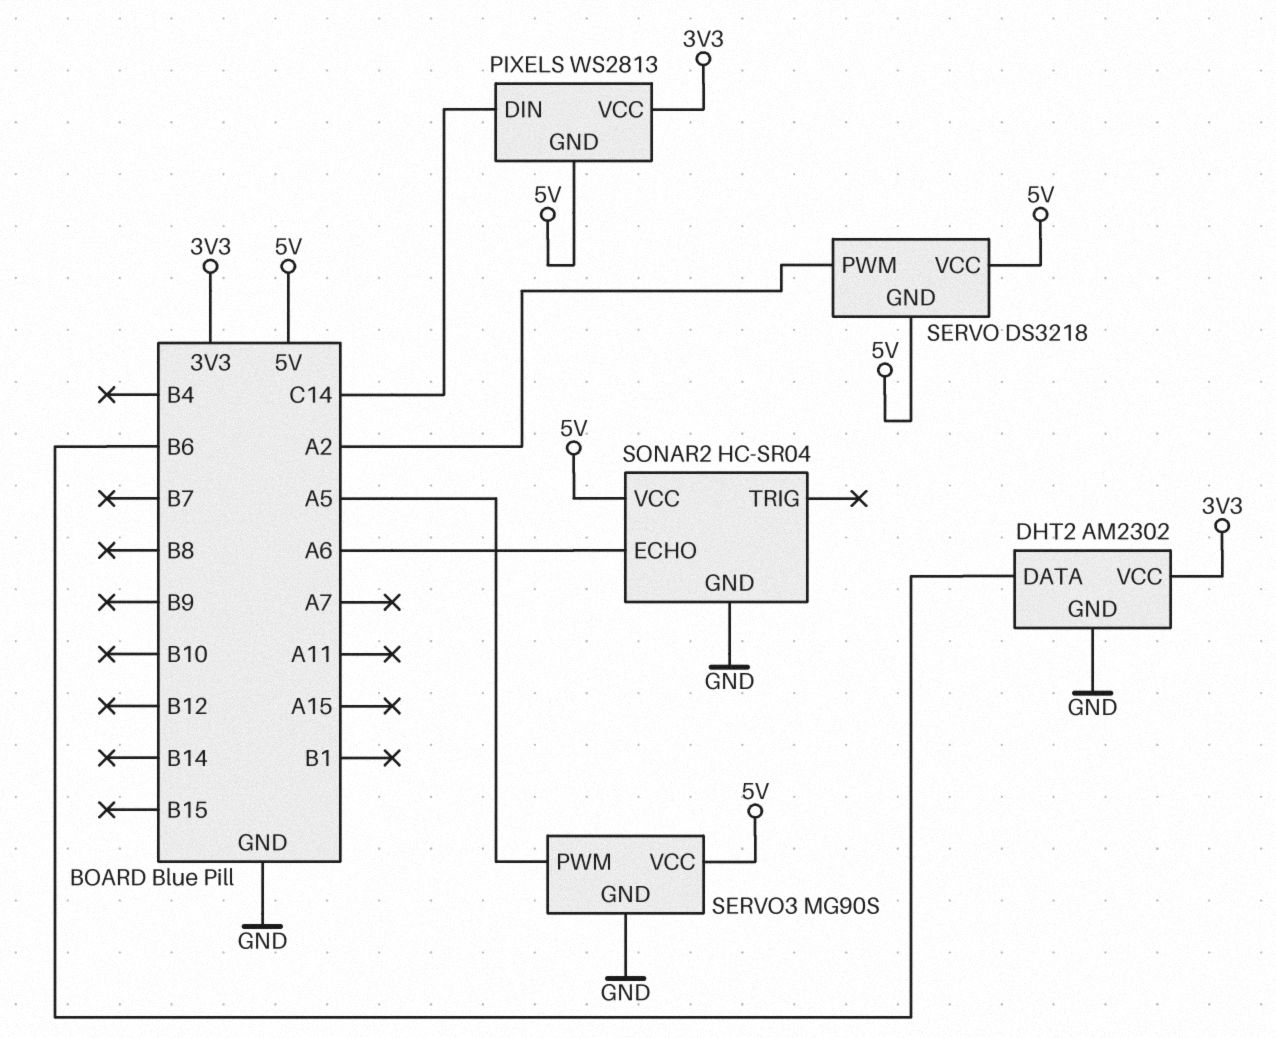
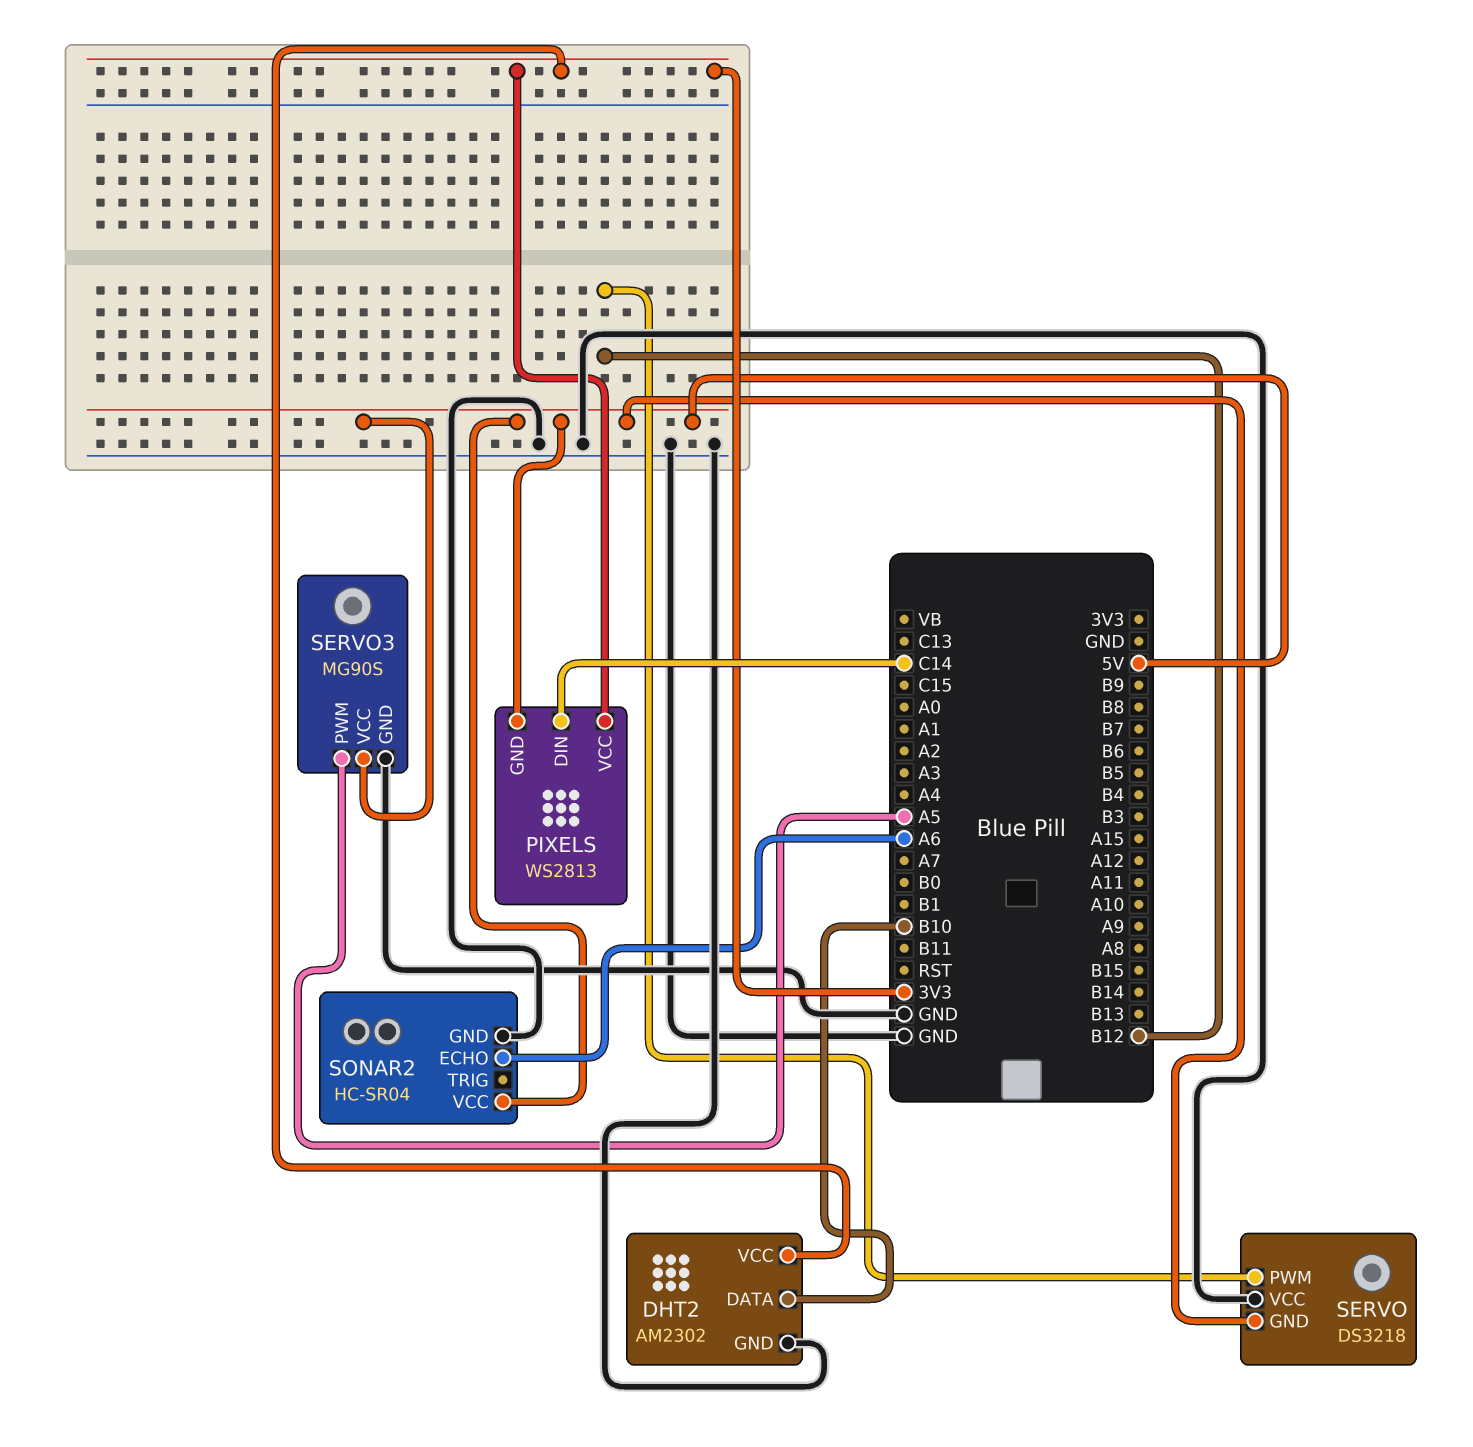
DHT2 pin DATA: B6 -> B10
SERVO pin PWM: A2 -> B12
SERVO pin VCC: 5V -> GND

